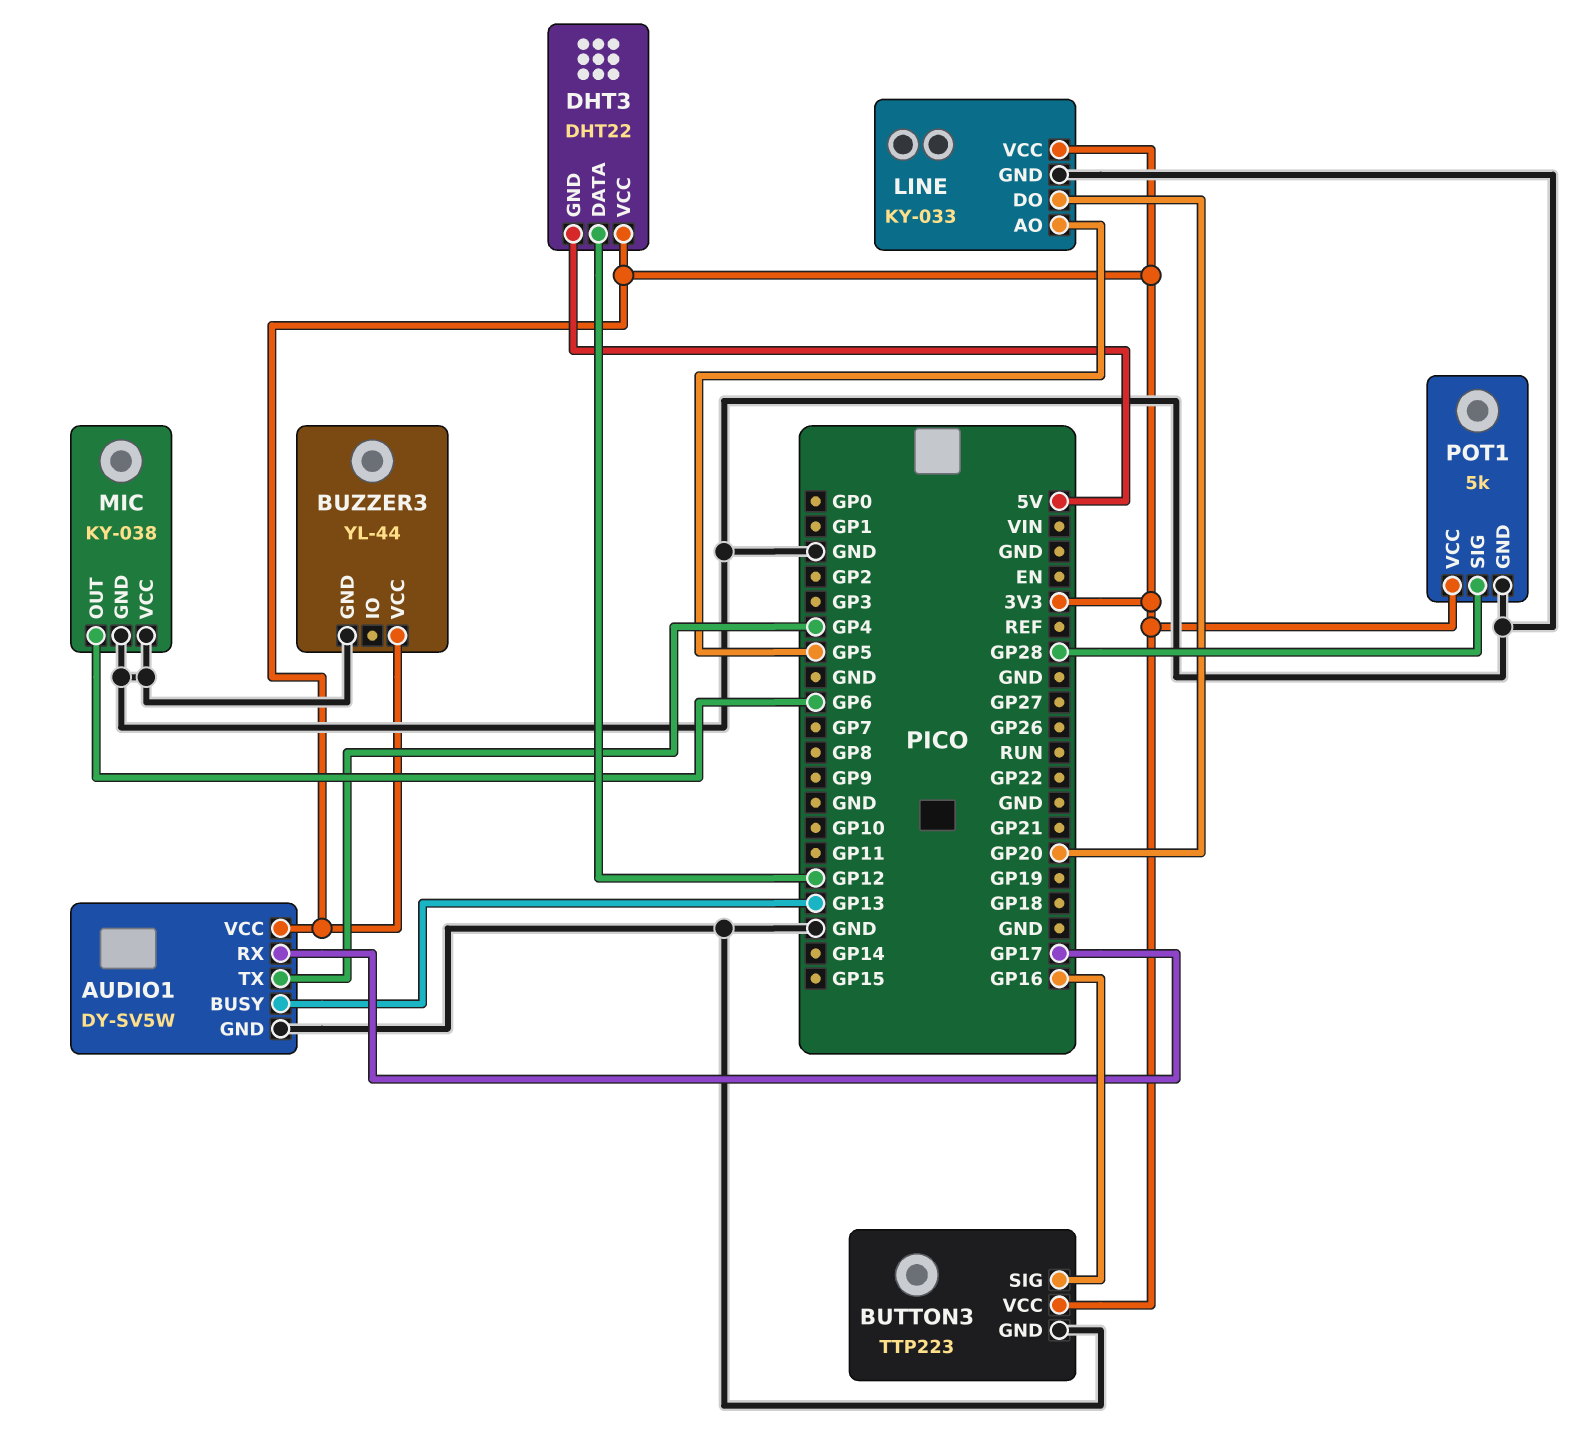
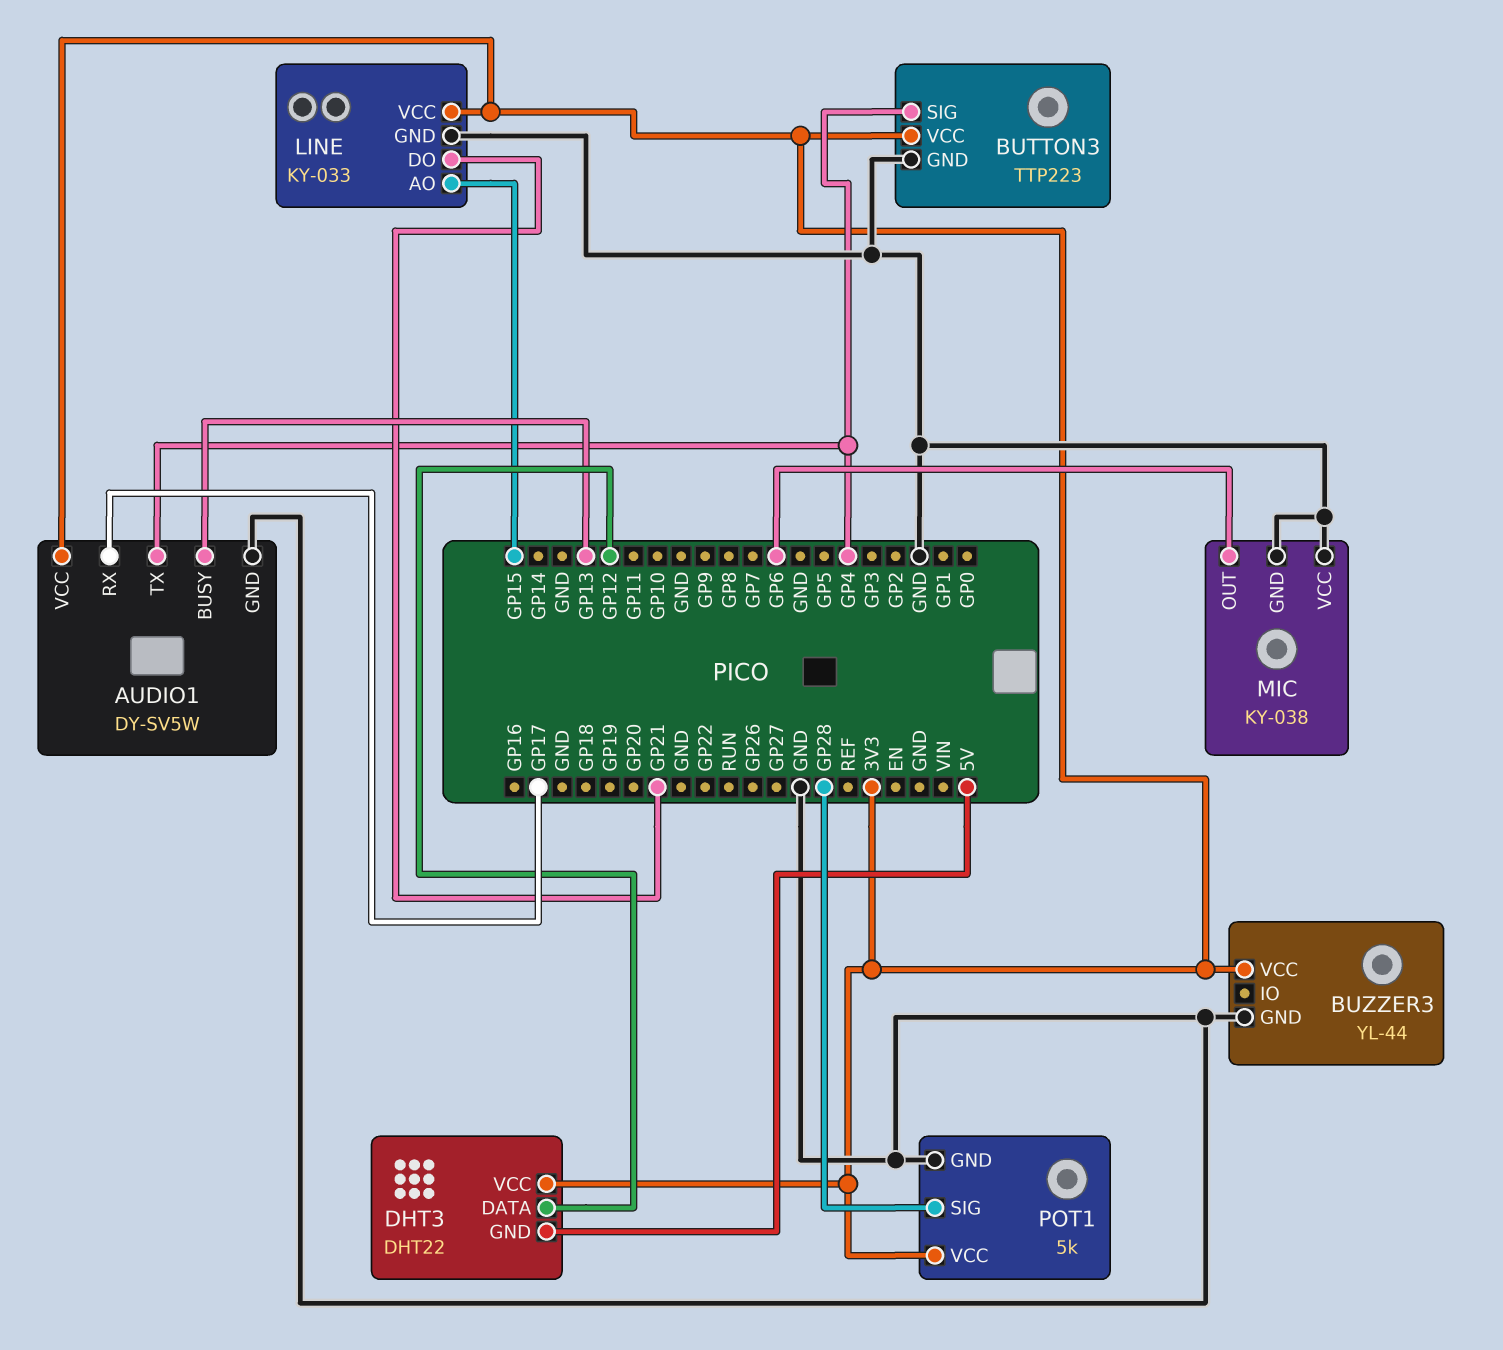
BUTTON3 pin SIG: GP16 -> GP4
LINE pin AO: GP5 -> GP15
LINE pin DO: GP20 -> GP21

